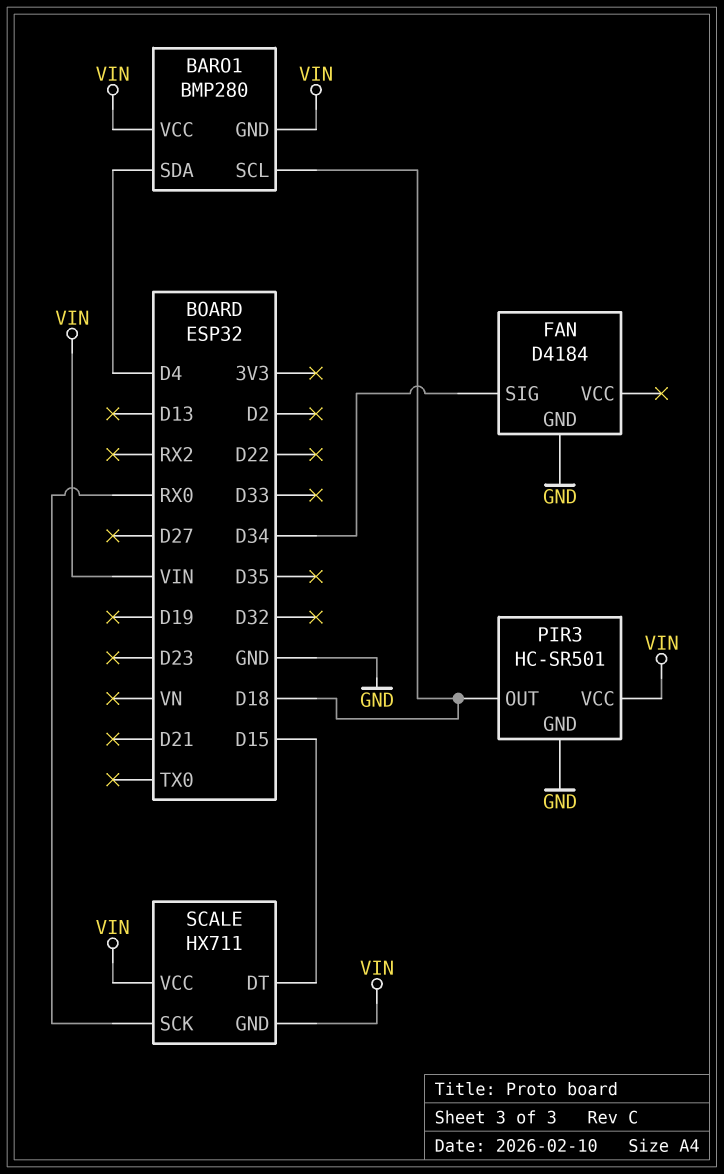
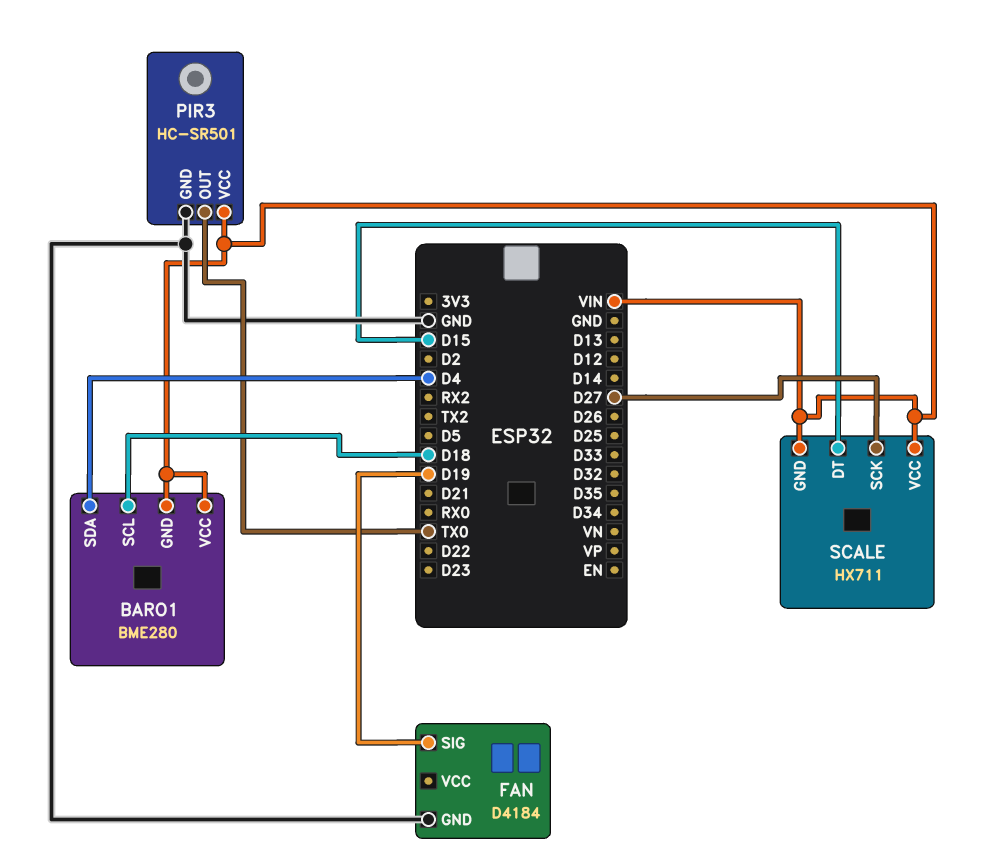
BARO1: BMP280 -> BME280
FAN pin SIG: D34 -> D19
PIR3 pin OUT: D18 -> TX0
SCALE pin SCK: RX0 -> D27

